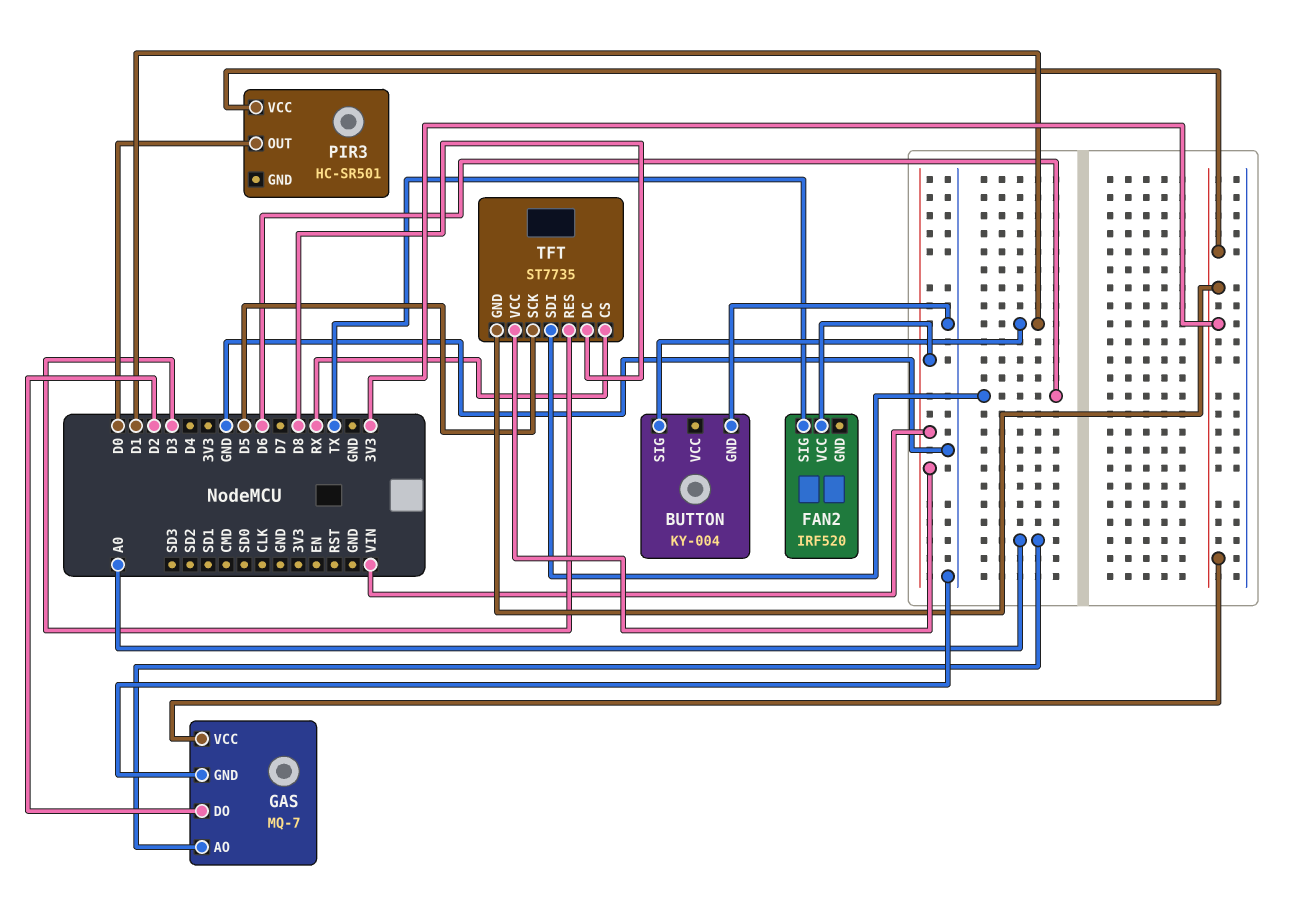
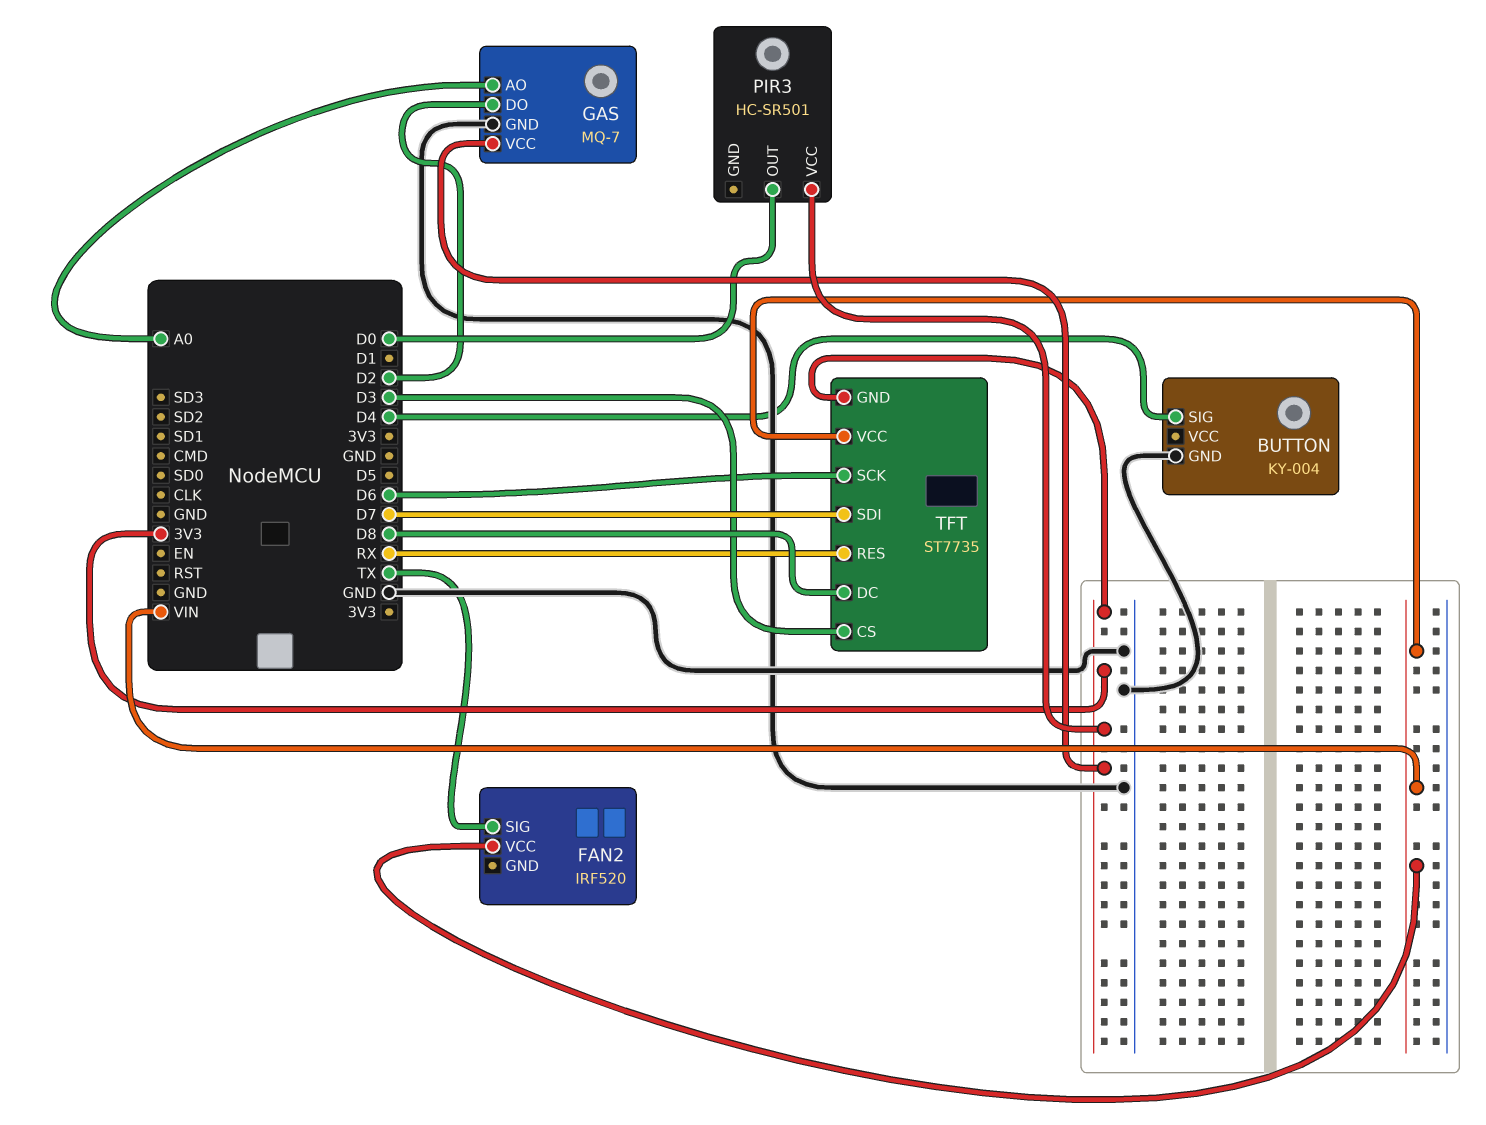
BUTTON pin SIG: D1 -> D4
TFT pin CS: RX -> D3
TFT pin RES: D3 -> RX
TFT pin SCK: D5 -> D6
TFT pin SDI: D6 -> D7

